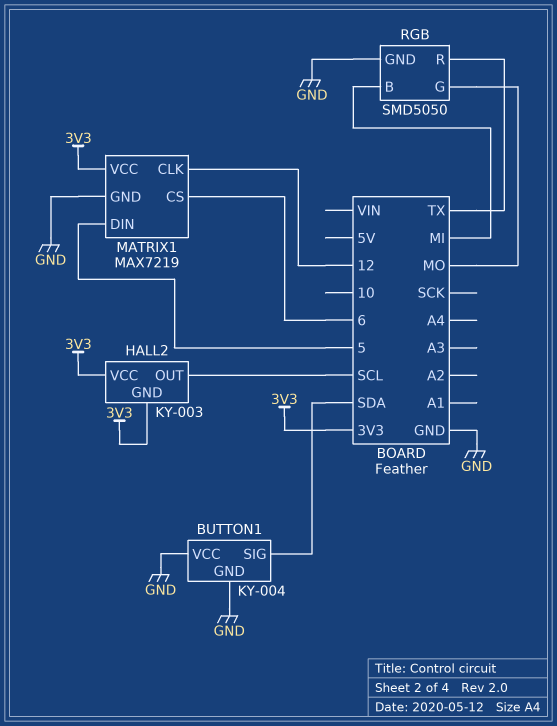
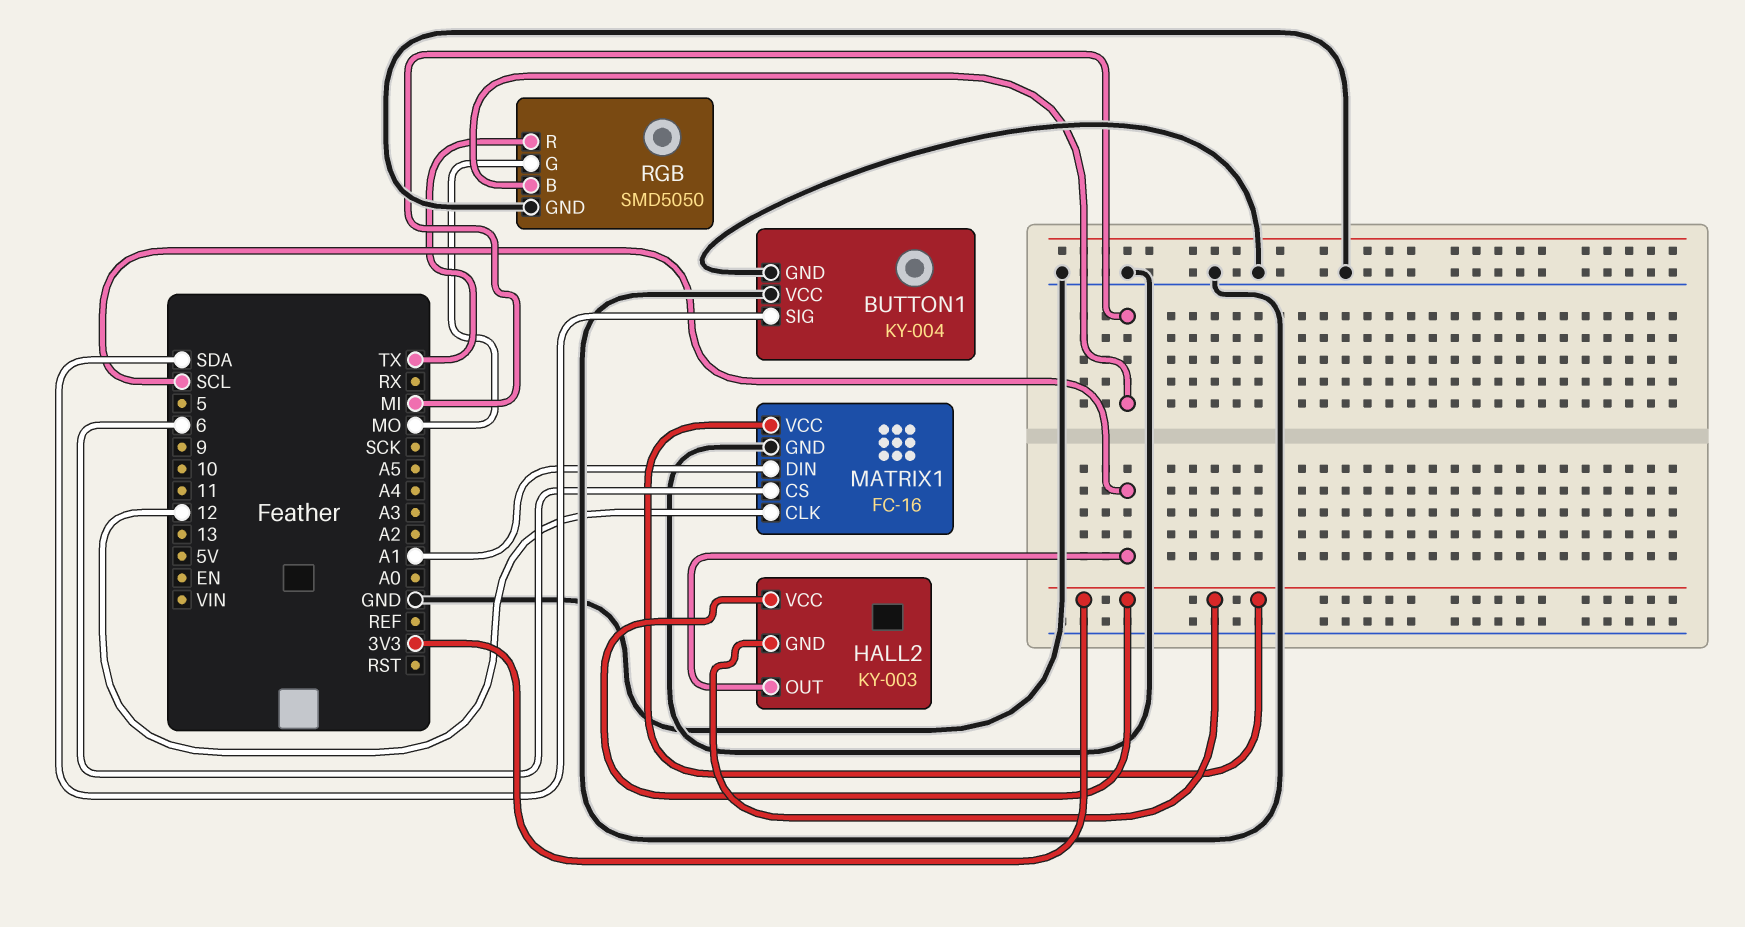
MATRIX1: MAX7219 -> FC-16
MATRIX1 pin DIN: 5 -> A1

